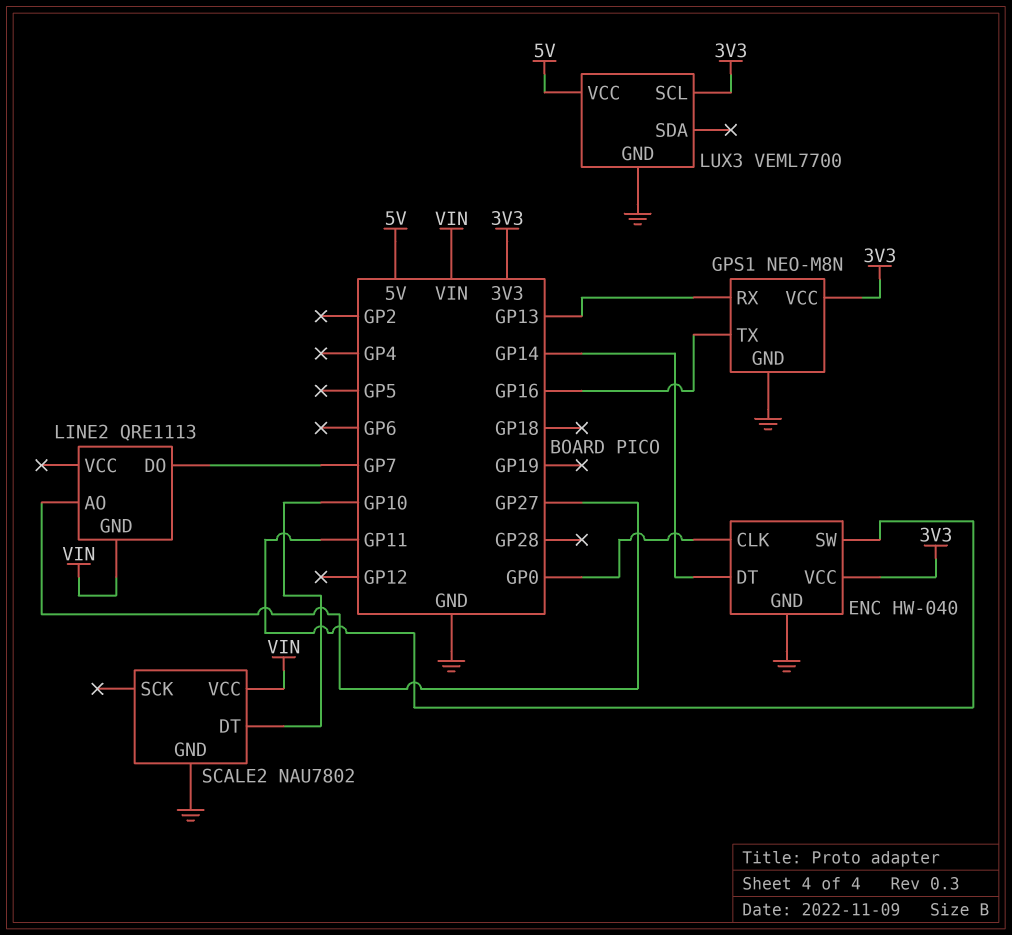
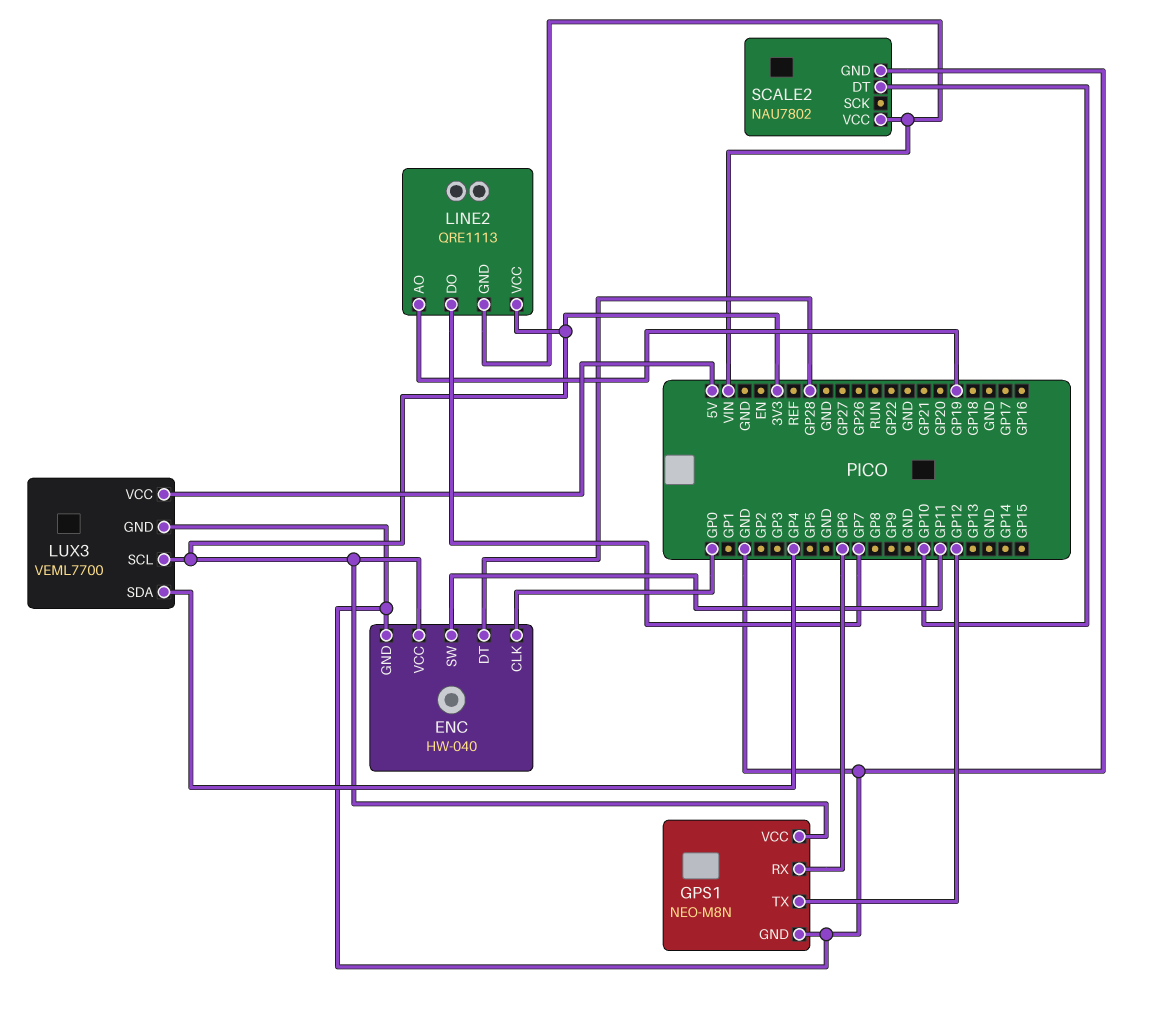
ENC pin DT: GP14 -> GP28
GPS1 pin RX: GP13 -> GP6
GPS1 pin TX: GP16 -> GP12
LINE2 pin AO: GP27 -> GP19
LINE2 pin VCC: none -> 3V3
LUX3 pin SDA: none -> GP4

